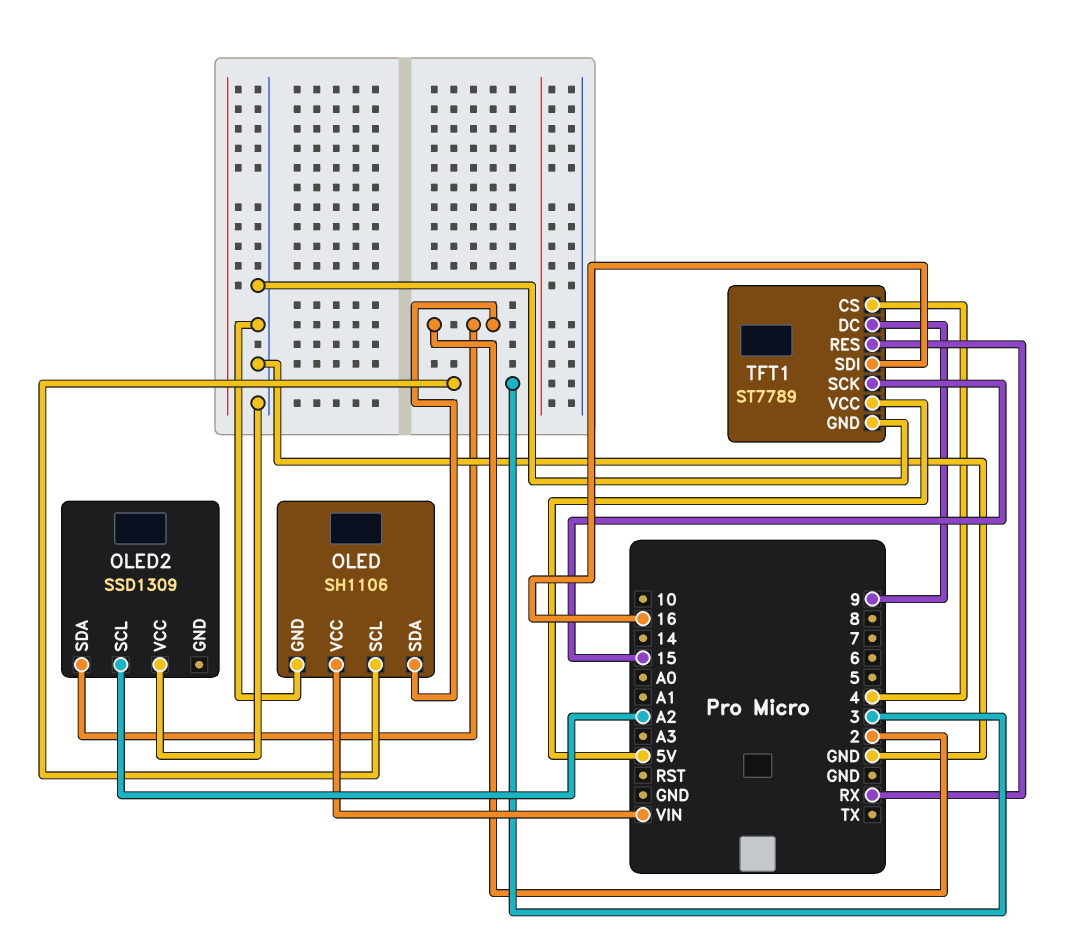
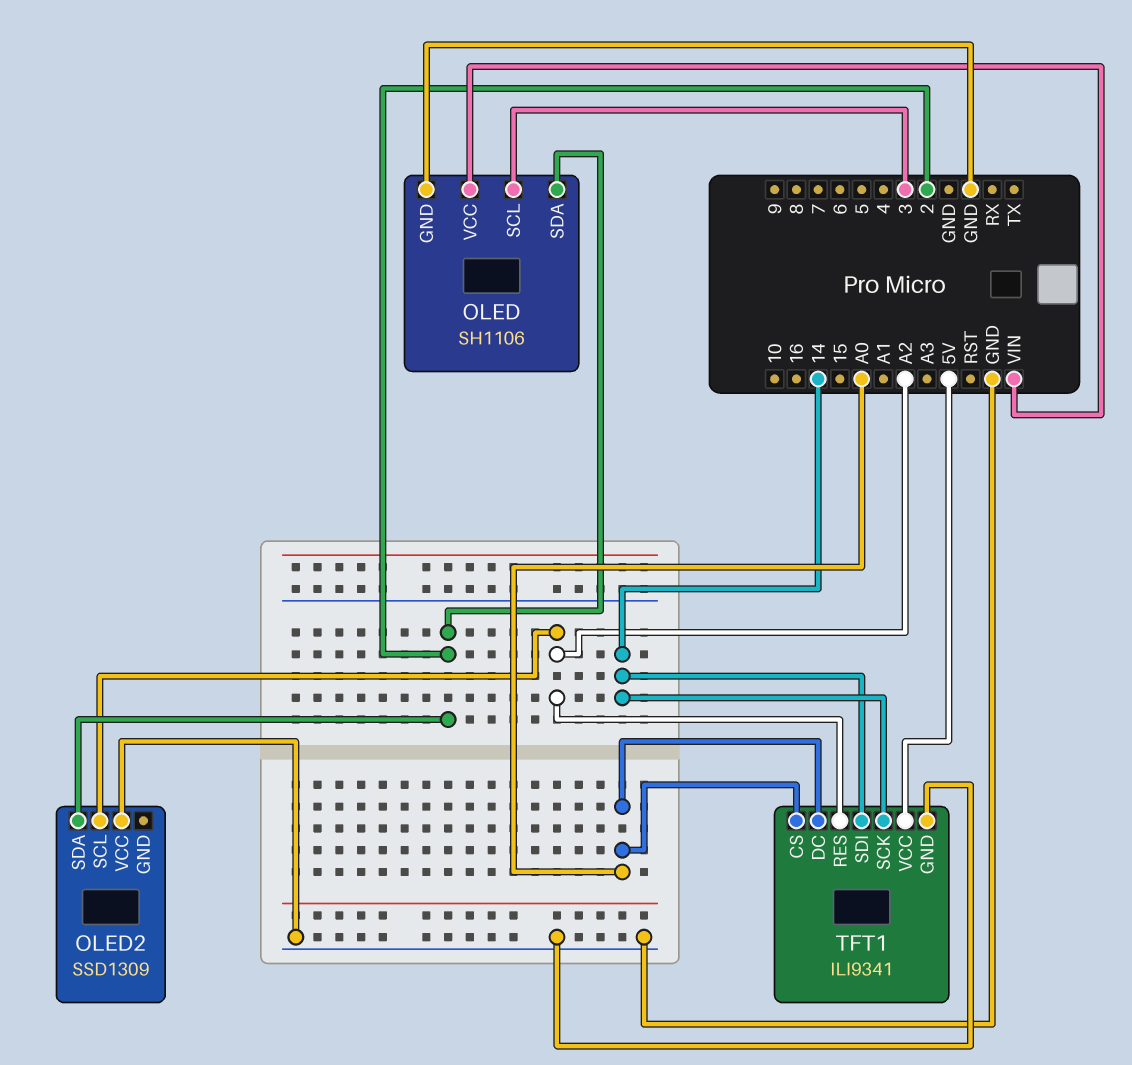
TFT1: ST7789 -> ILI9341
TFT1 pin CS: 4 -> A0
TFT1 pin DC: 9 -> A0
TFT1 pin RES: RX -> A2
TFT1 pin SCK: 15 -> 14
TFT1 pin SDI: 16 -> 14

